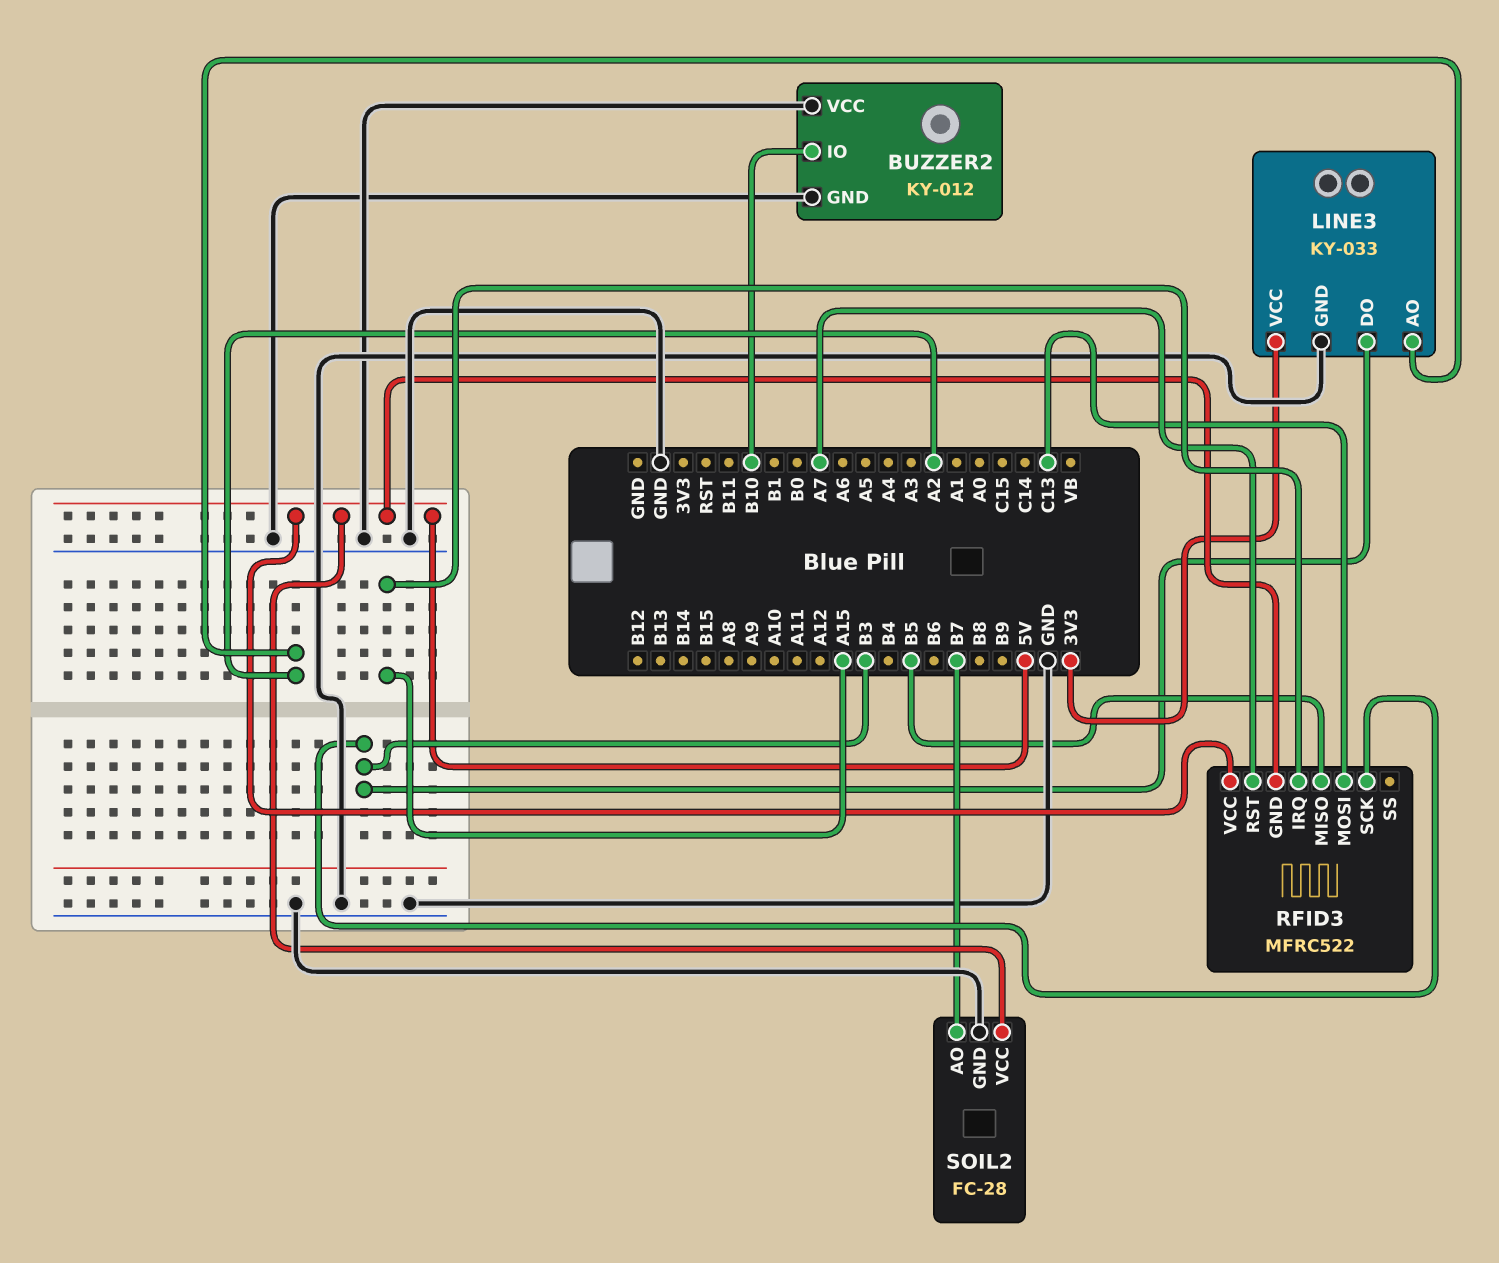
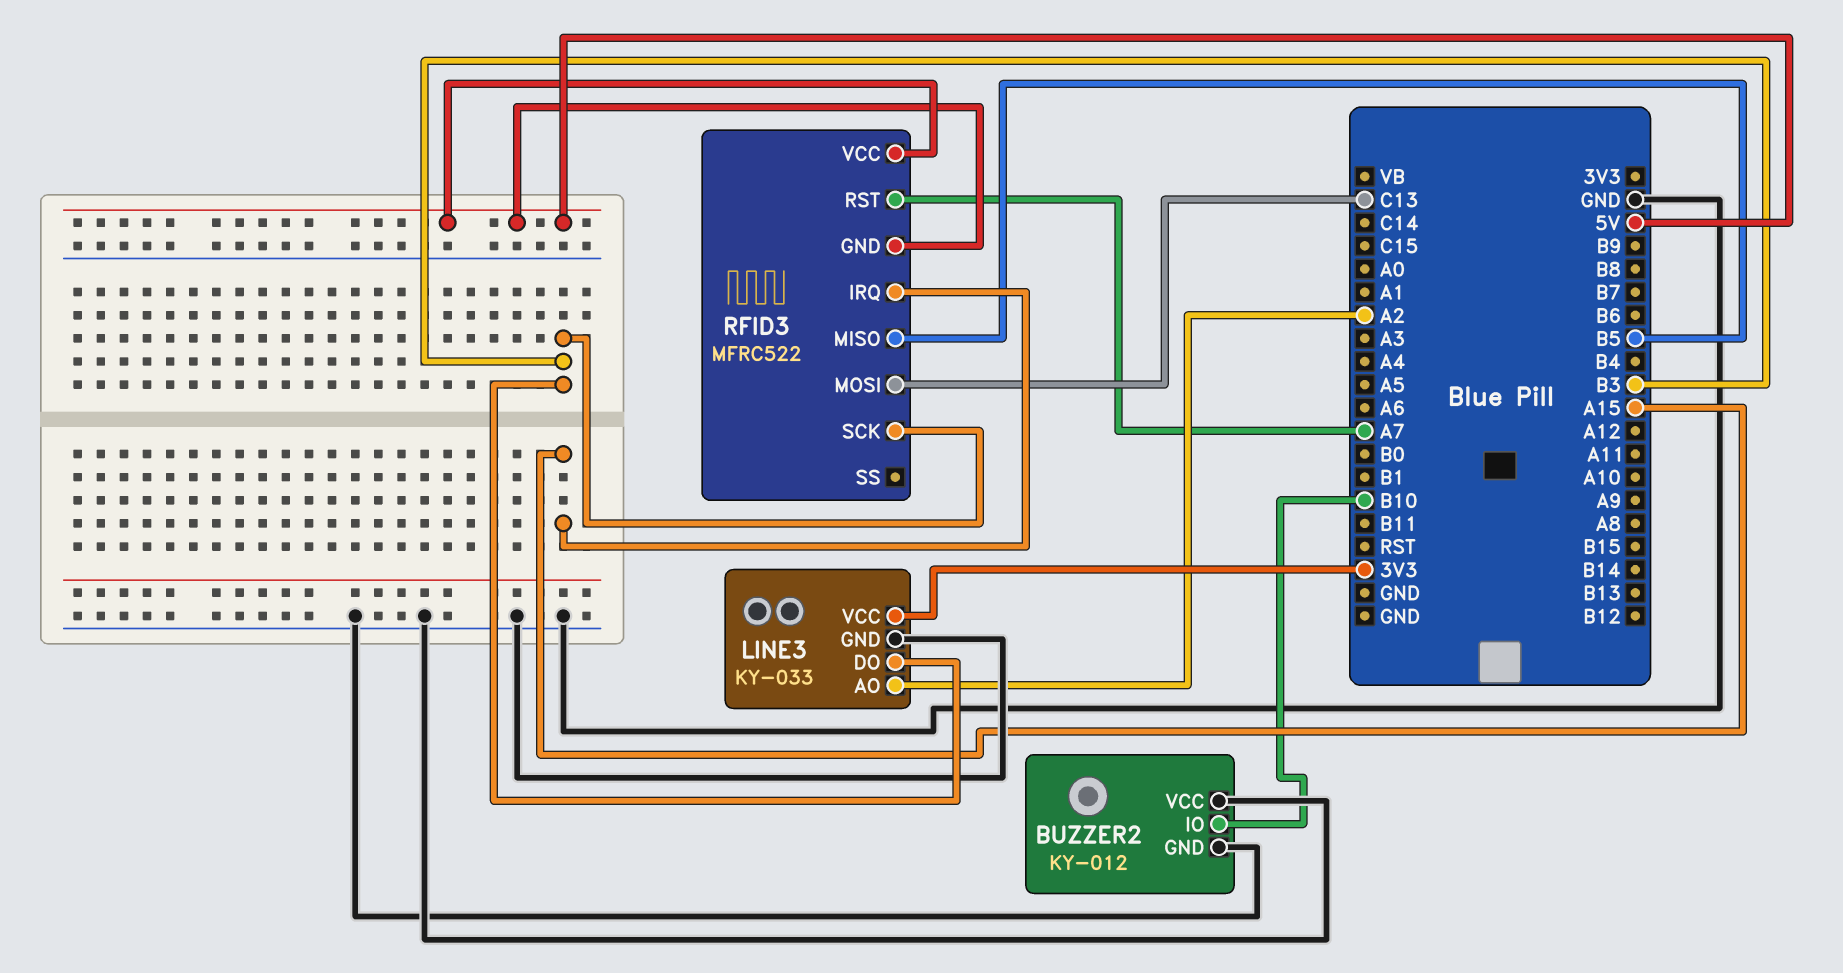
SOIL2: FC-28 -> none
SOIL2 pin AO: B7 -> none
SOIL2 pin GND: GND -> none
SOIL2 pin VCC: 5V -> none

